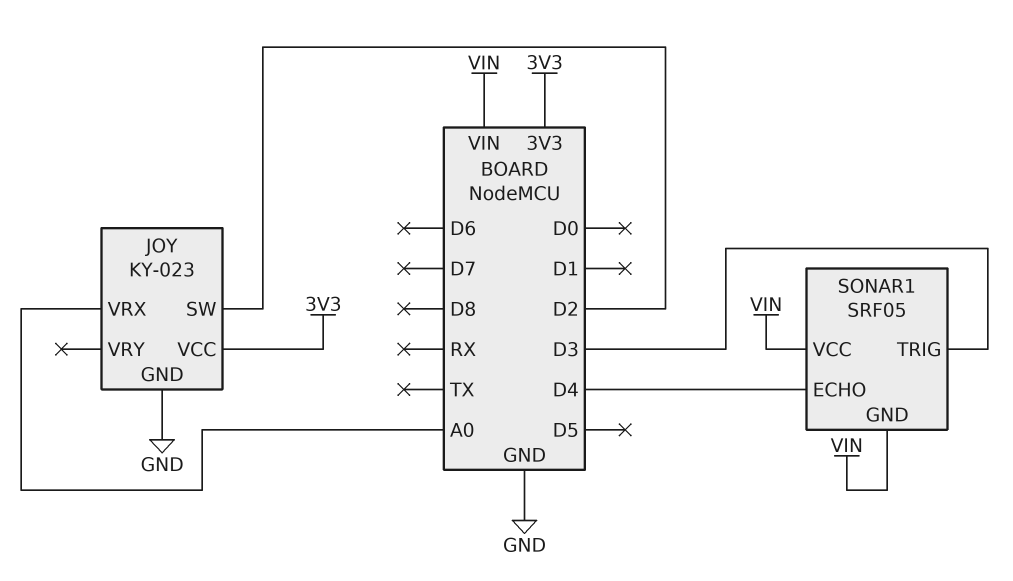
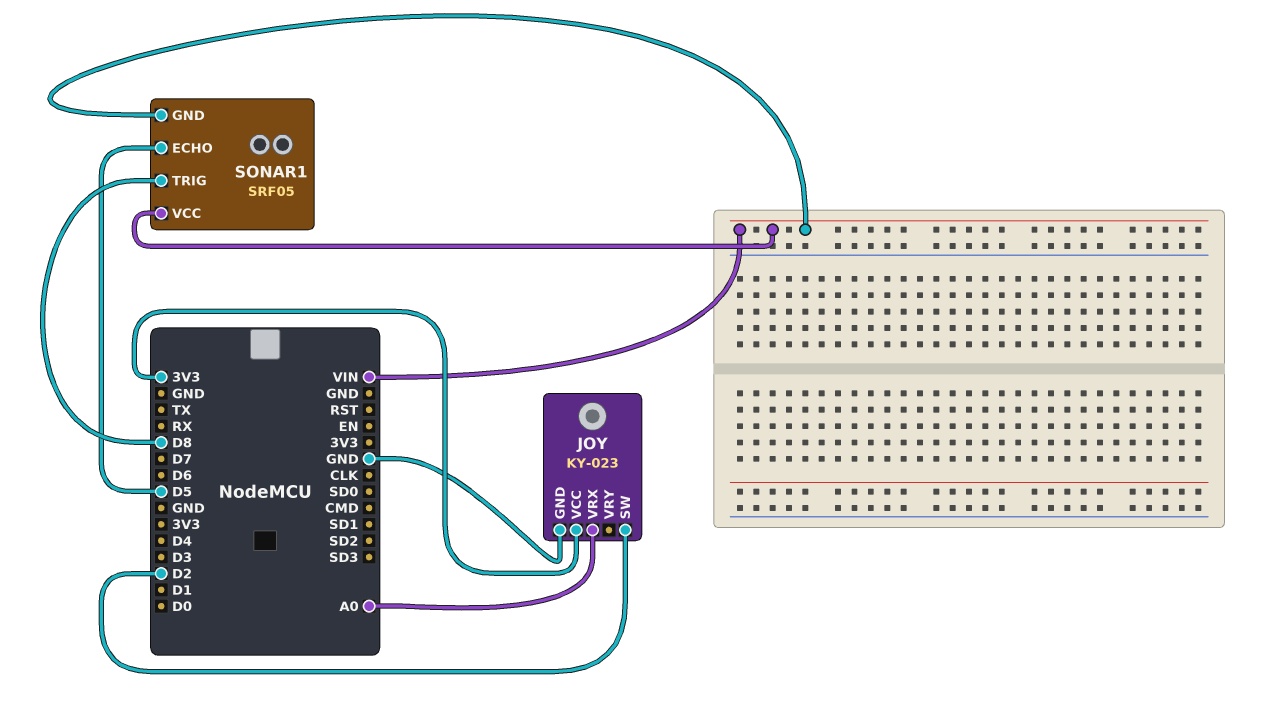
SONAR1 pin ECHO: D4 -> D5
SONAR1 pin TRIG: D3 -> D8

